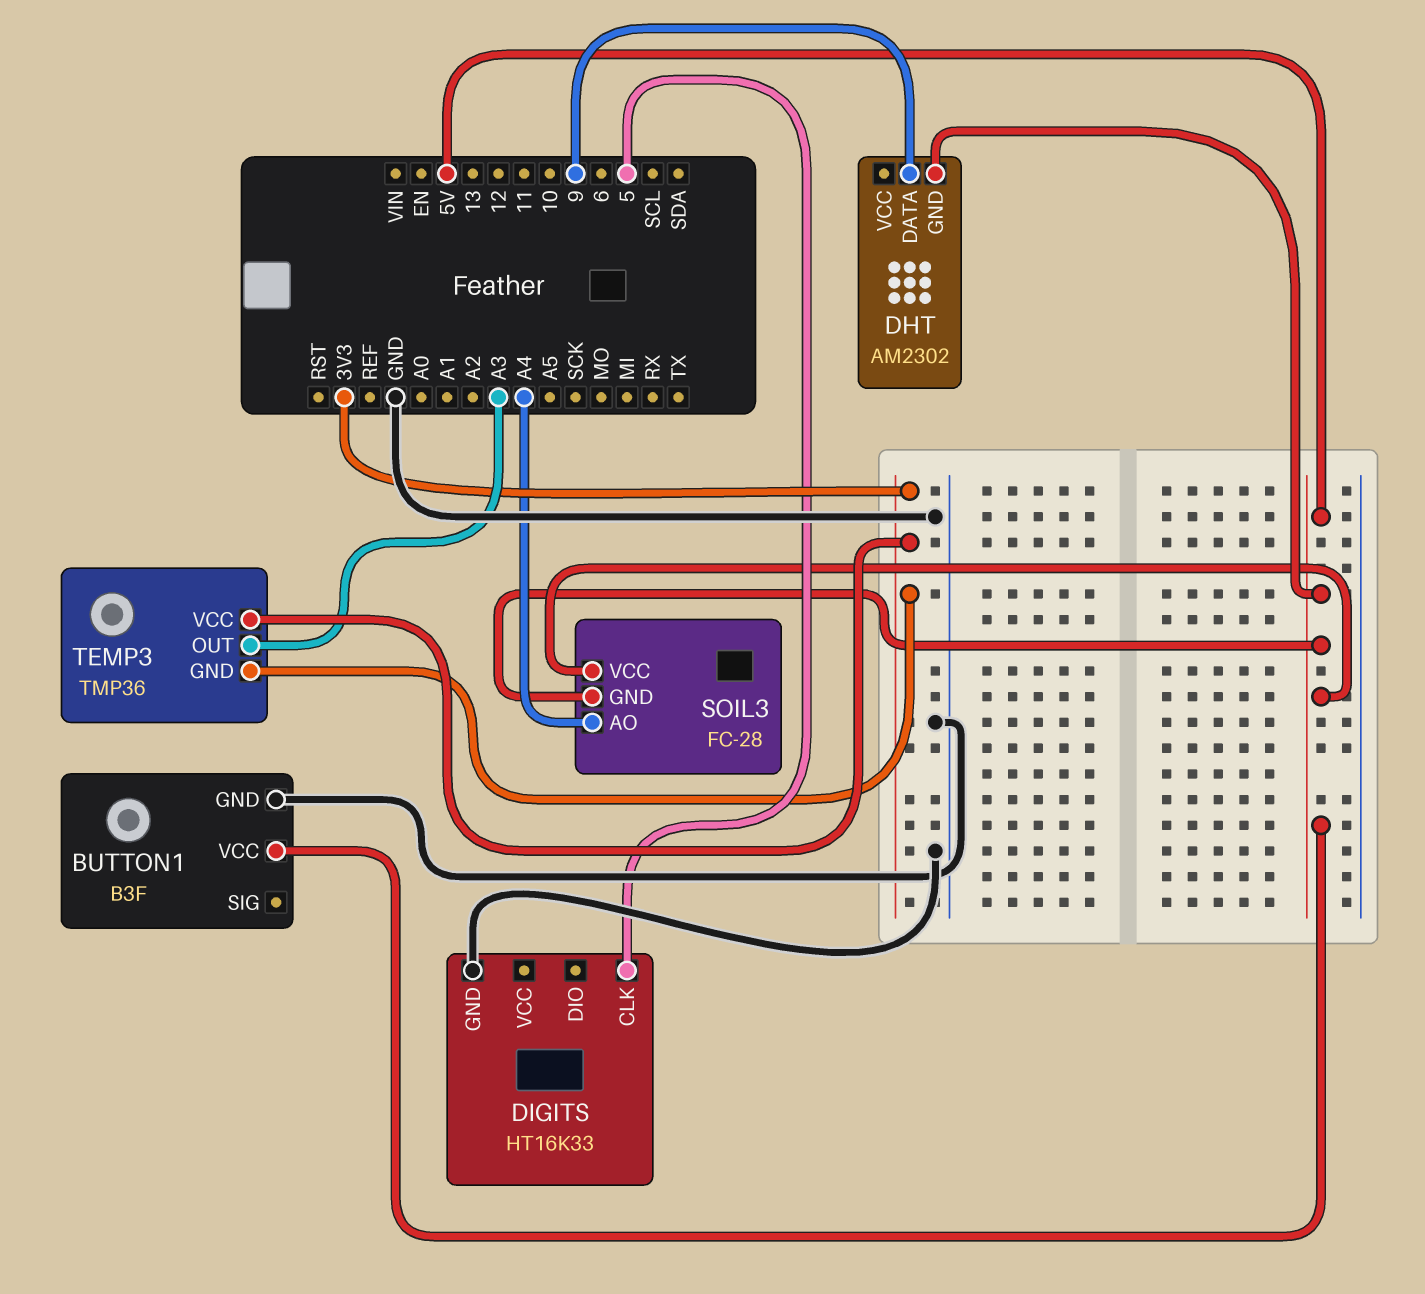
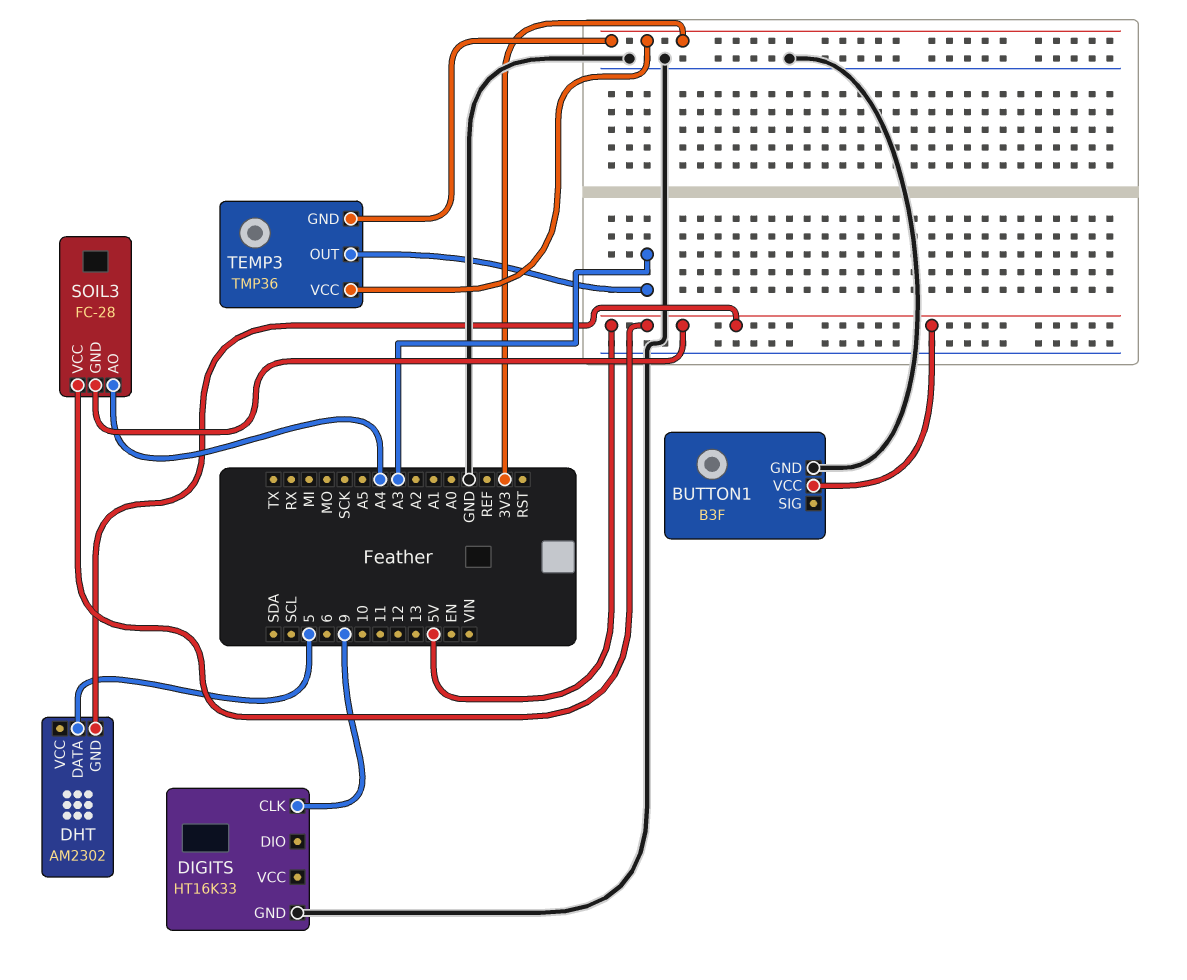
DHT pin DATA: 9 -> 5
DIGITS pin CLK: 5 -> 9

